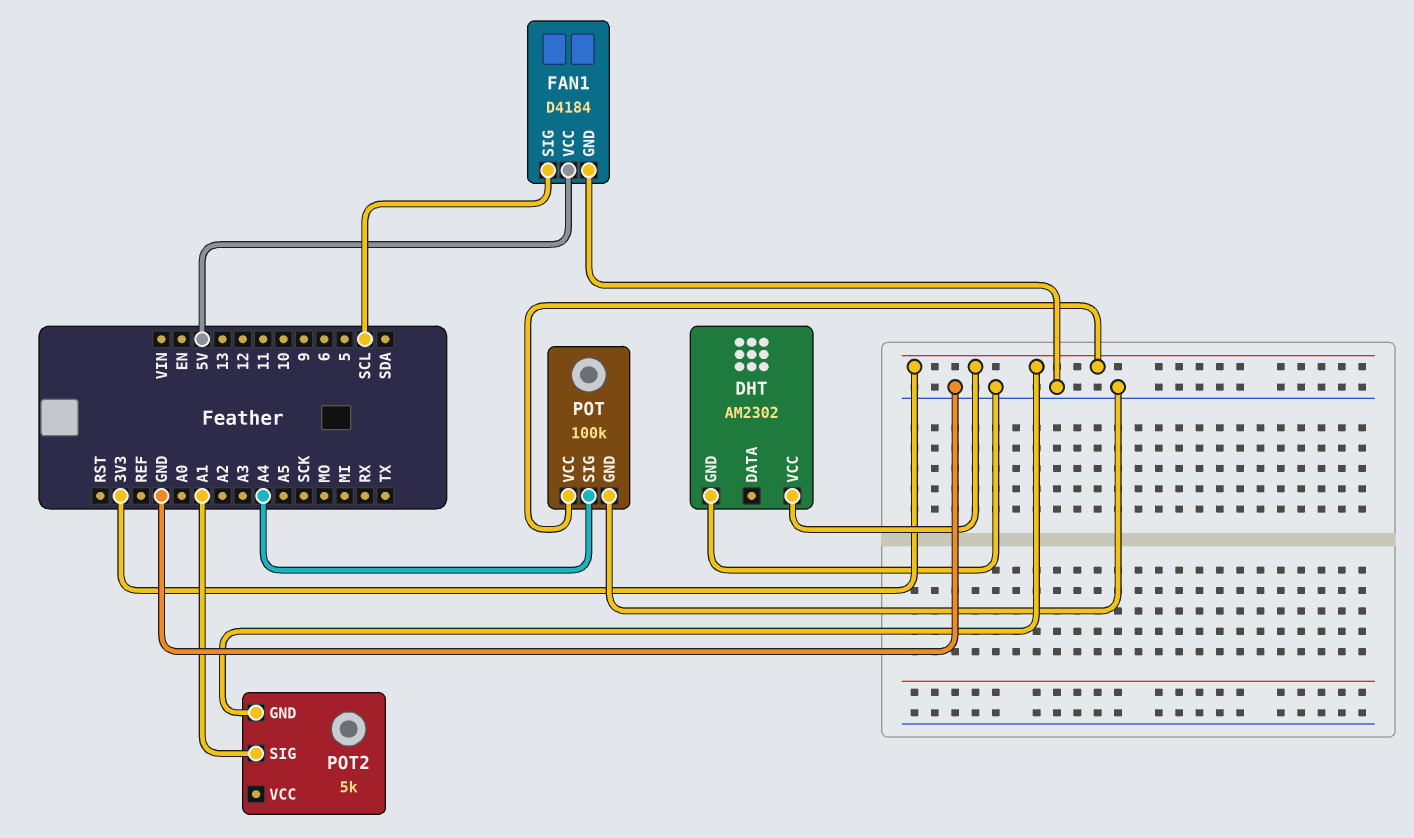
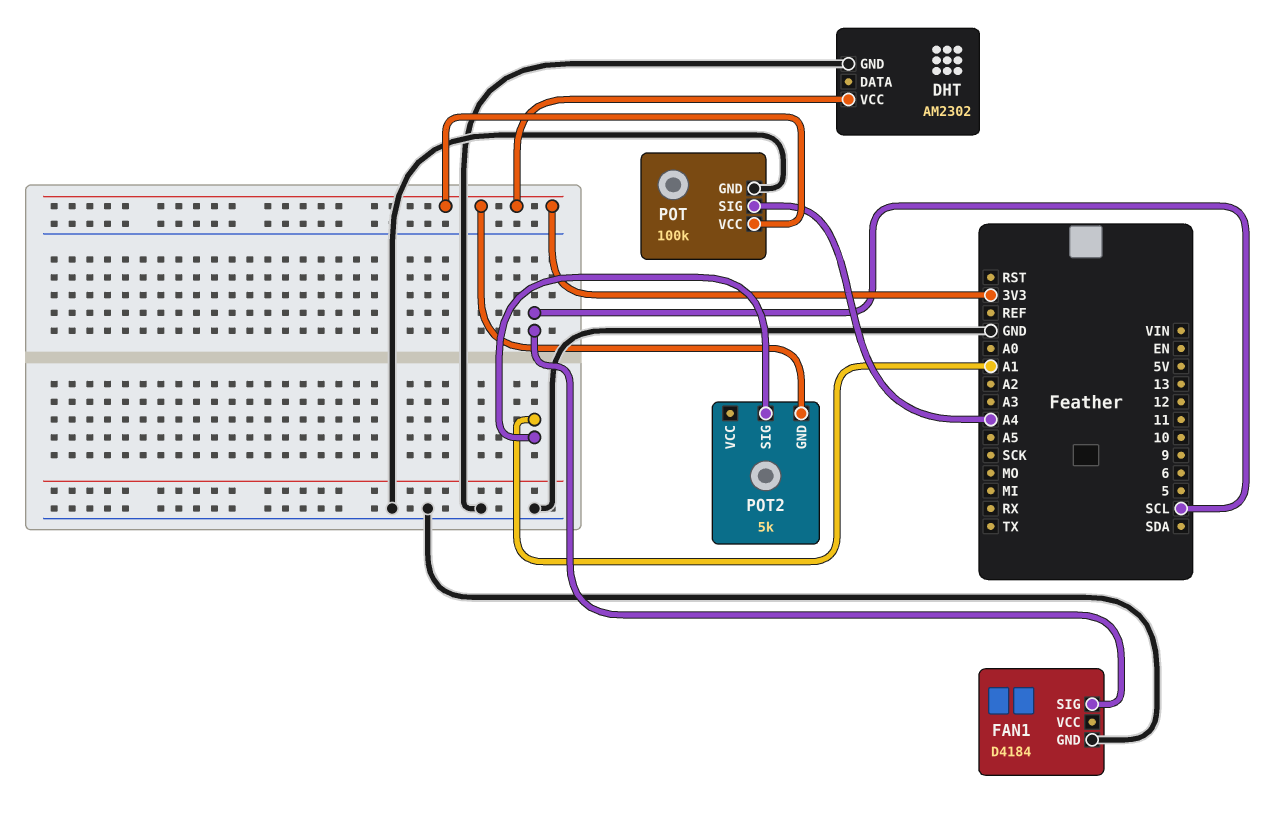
FAN1 pin VCC: 5V -> none

